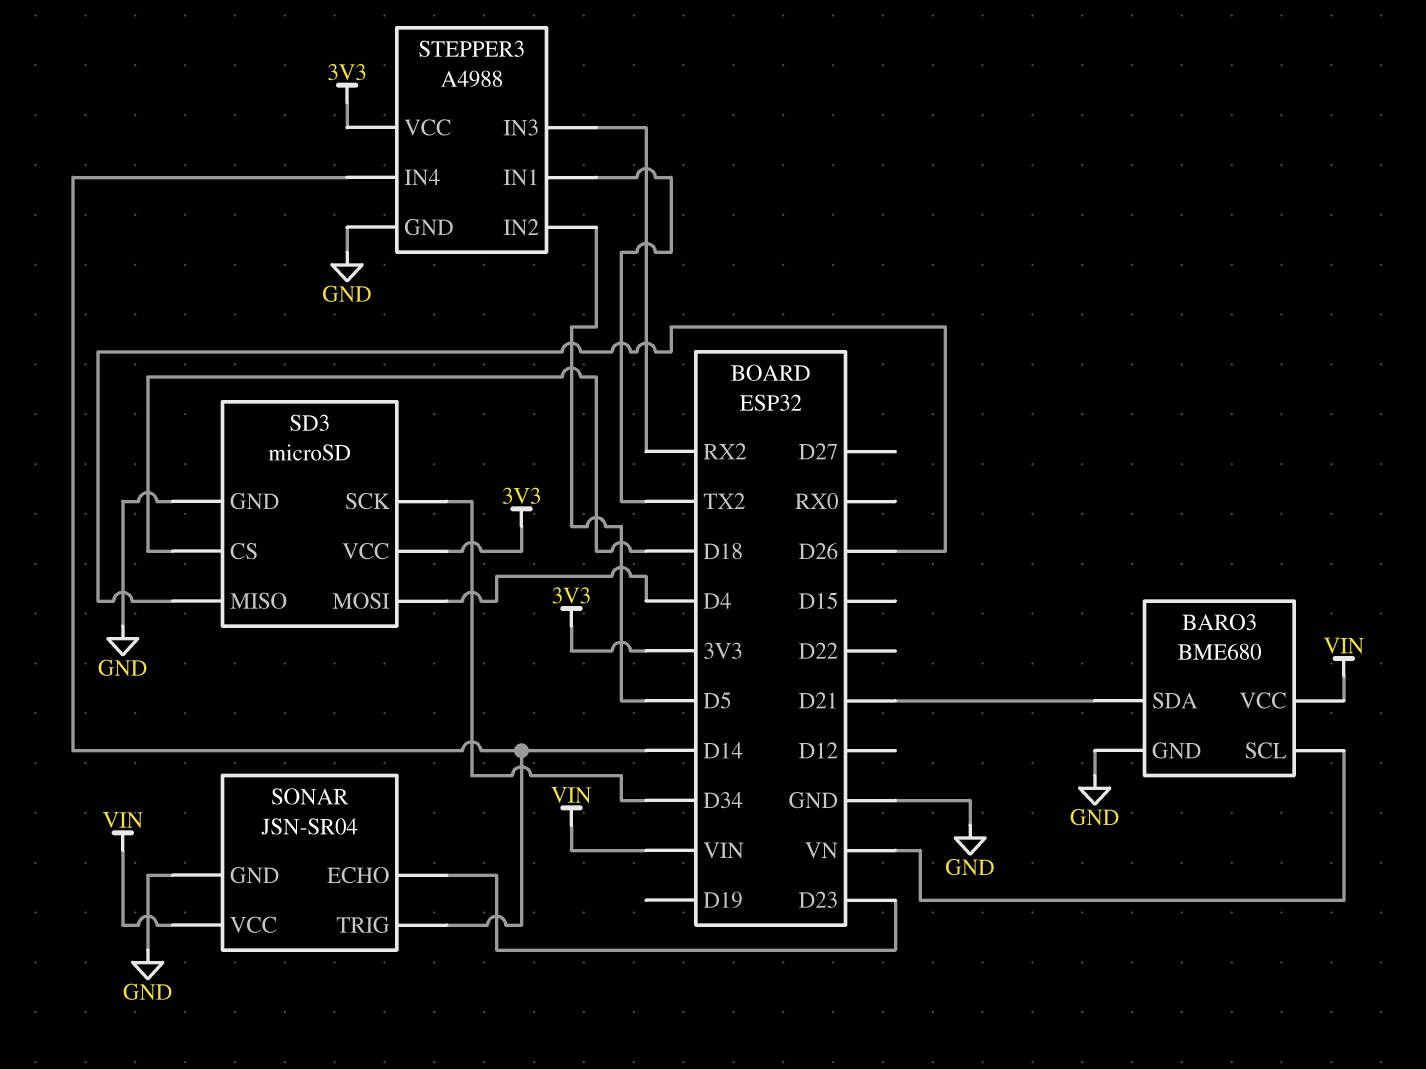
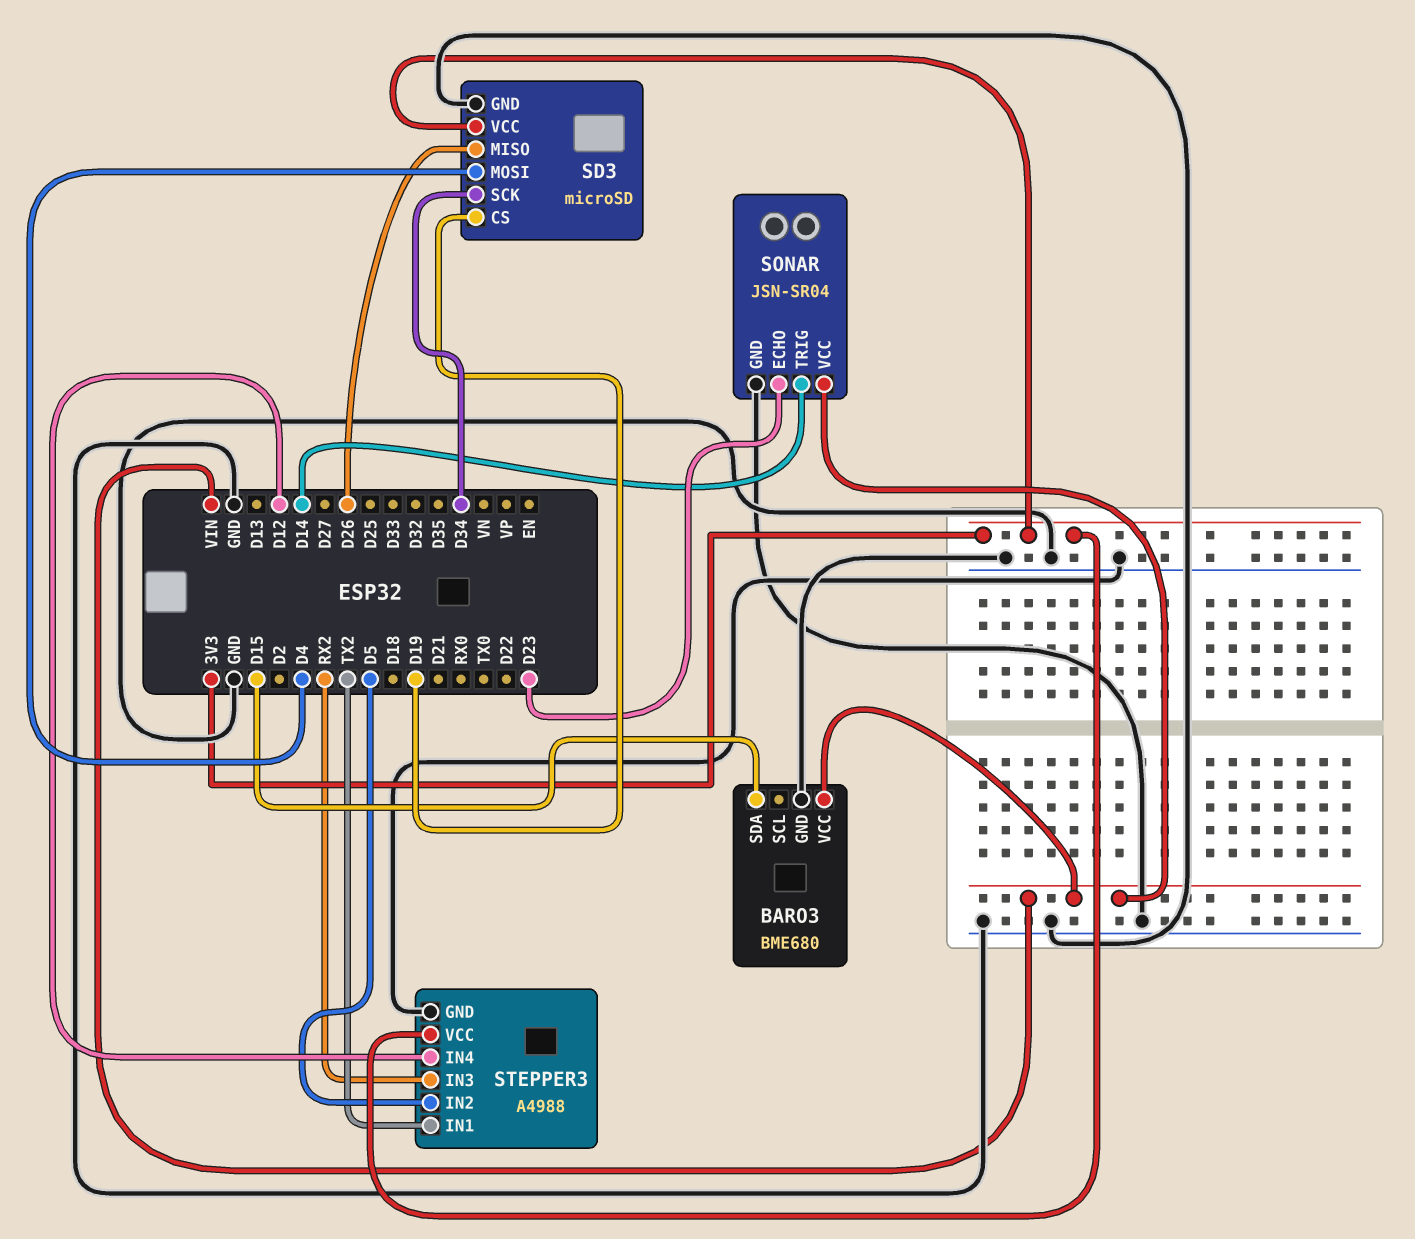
BARO3 pin SCL: VN -> none
BARO3 pin SDA: D21 -> D15
SD3 pin CS: D18 -> D19
STEPPER3 pin IN4: D14 -> D12

